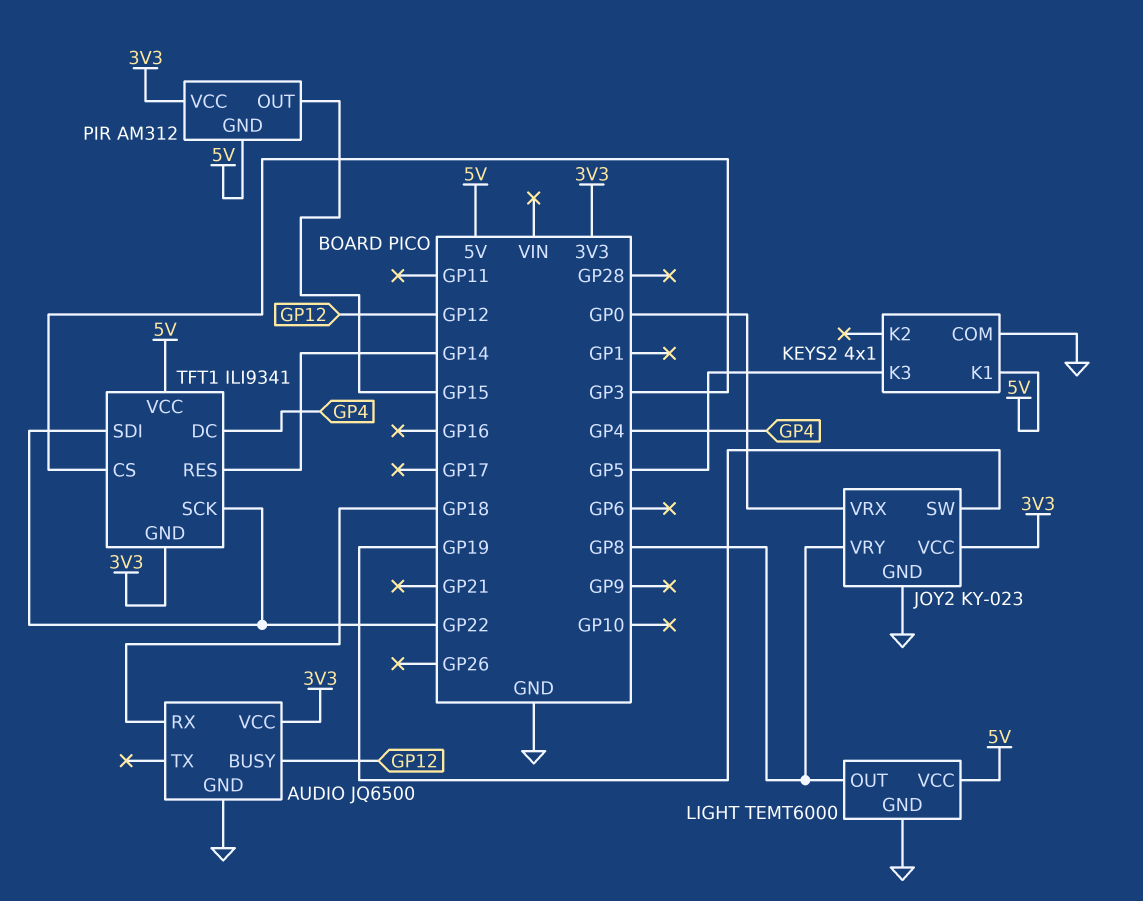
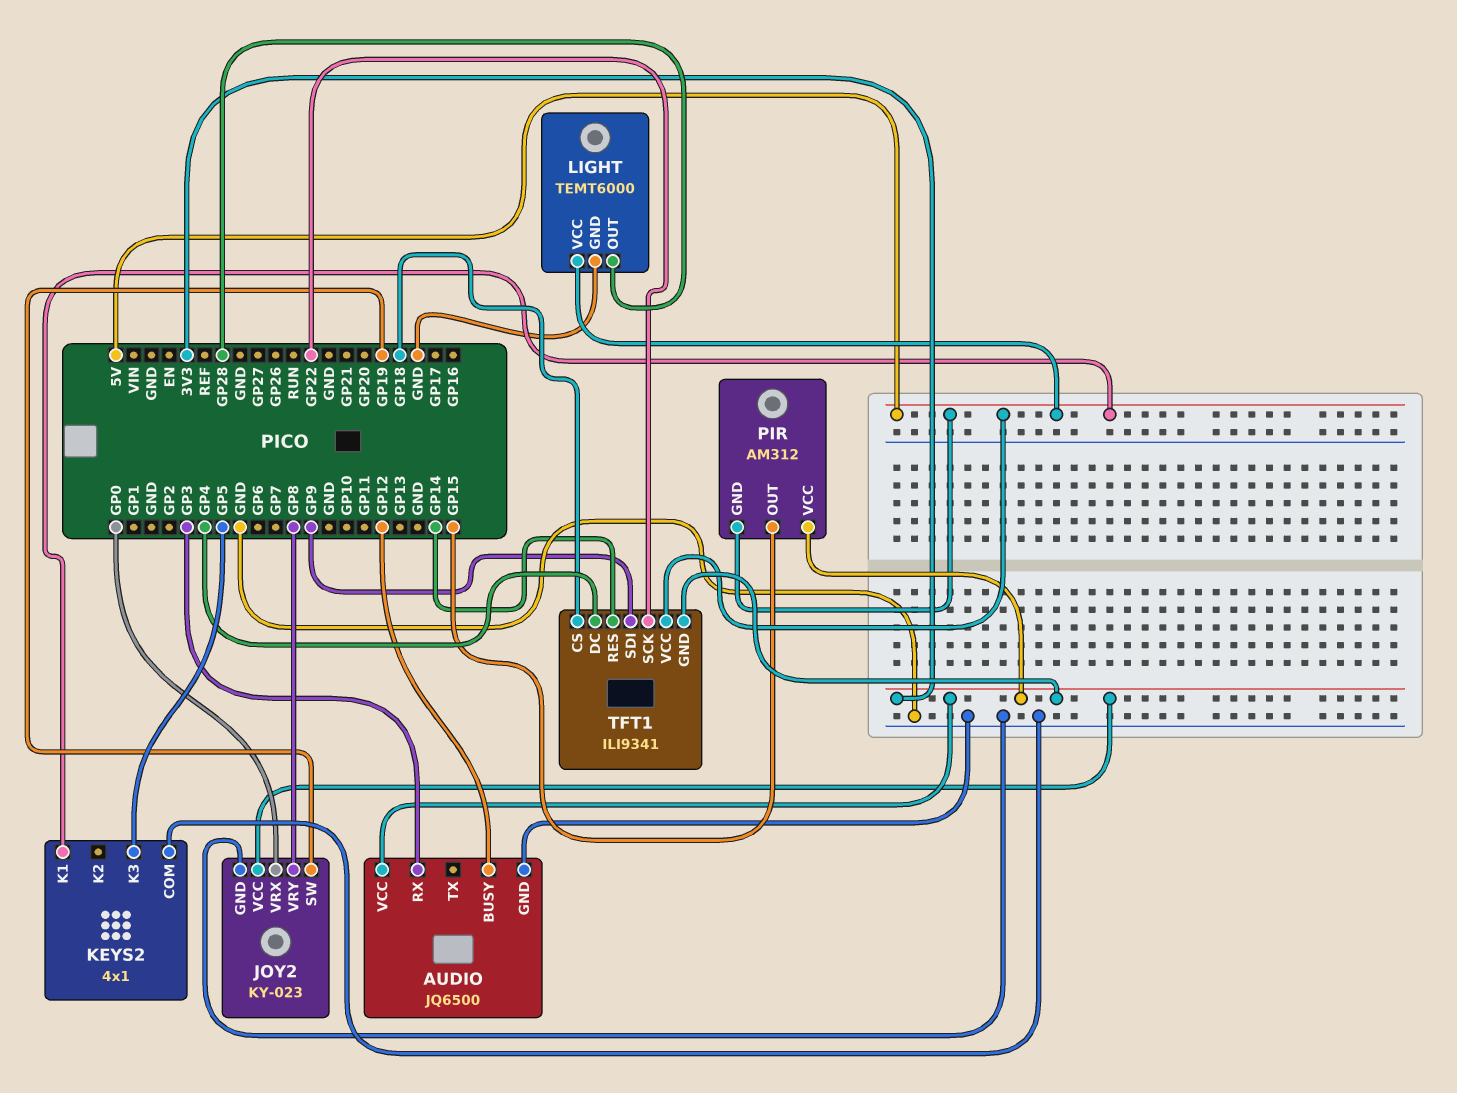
AUDIO pin RX: GP18 -> GP3
LIGHT pin OUT: GP8 -> GP28
TFT1 pin CS: GP3 -> GP18
TFT1 pin SDI: GP22 -> GP9

